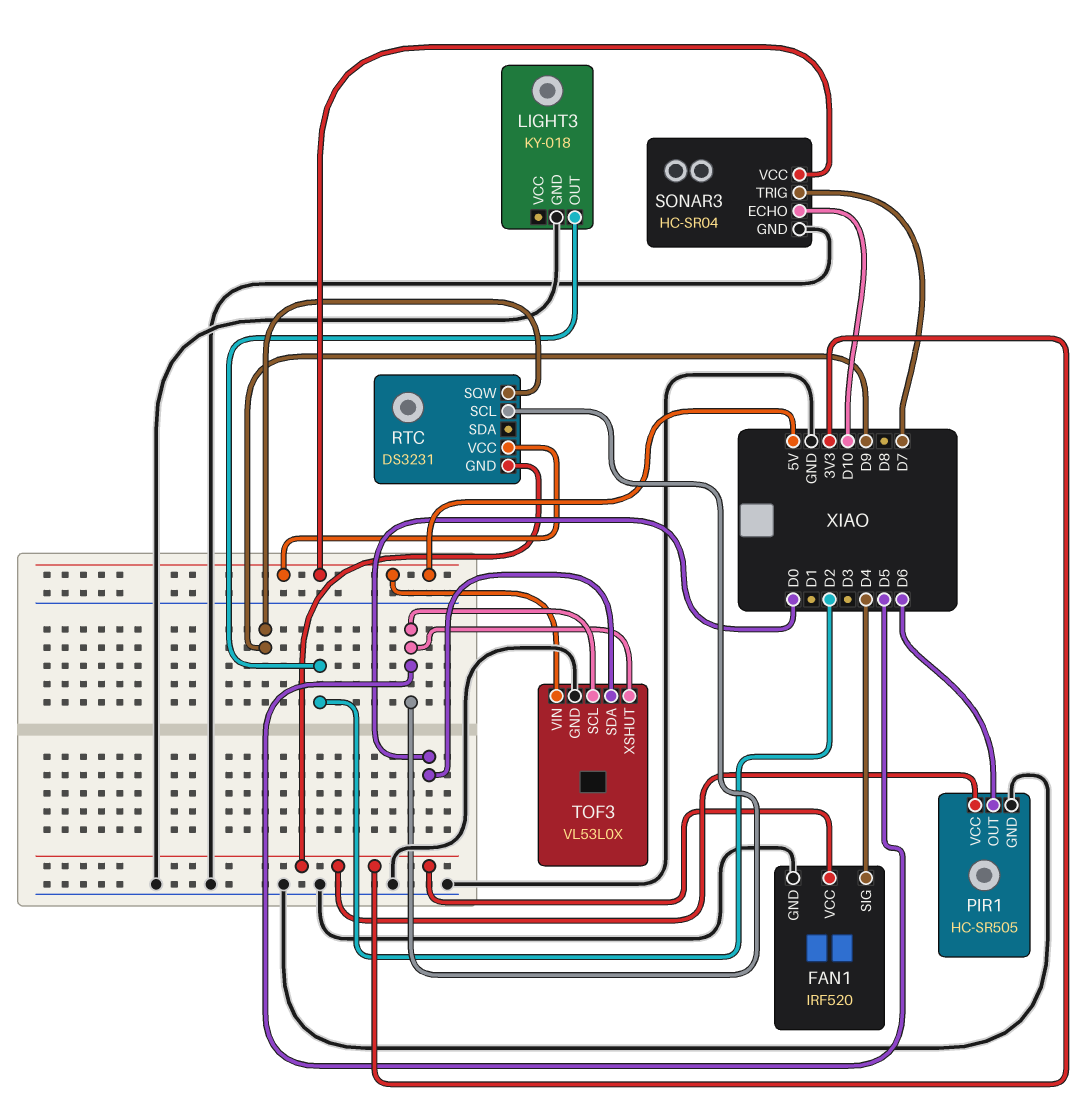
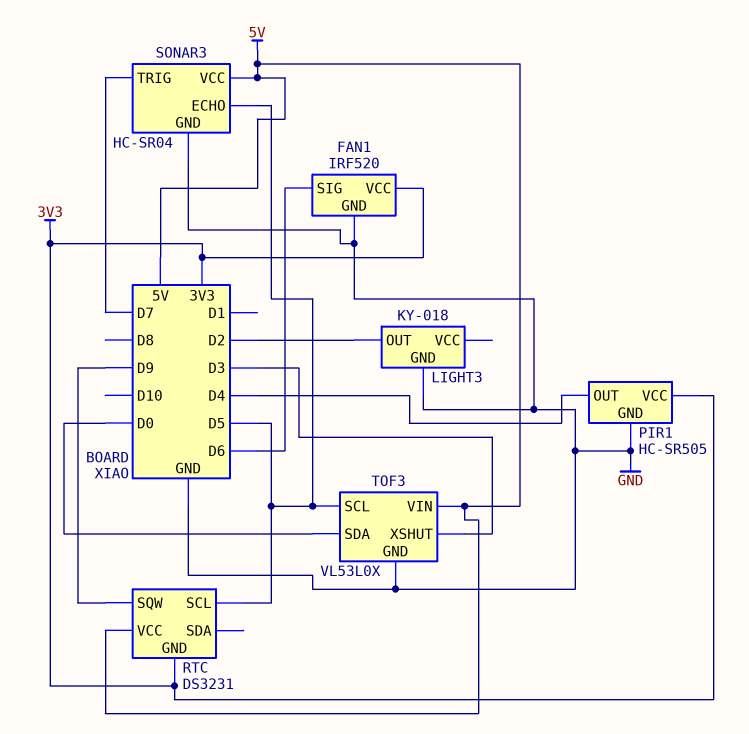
FAN1 pin SIG: D4 -> D6
PIR1 pin OUT: D6 -> D4
SONAR3 pin ECHO: D10 -> D5
TOF3 pin XSHUT: D5 -> D3

